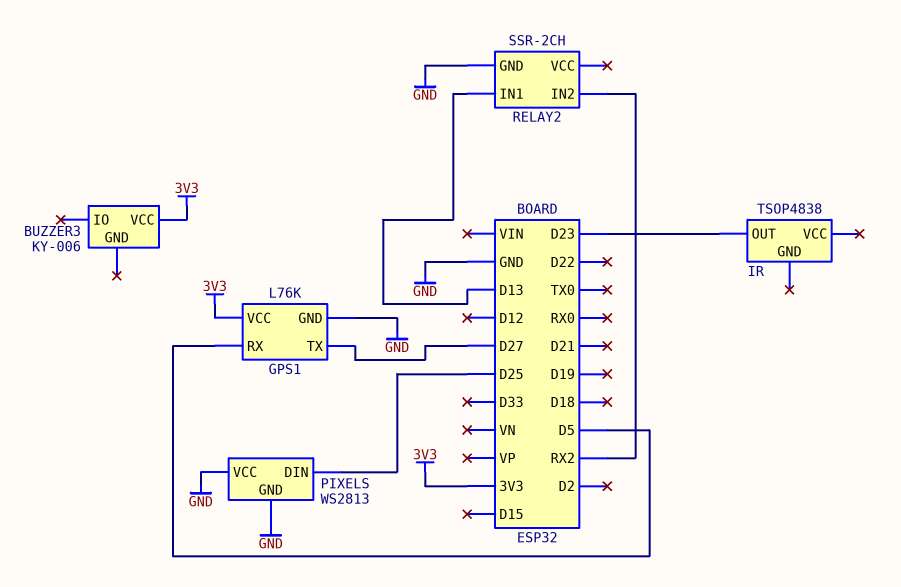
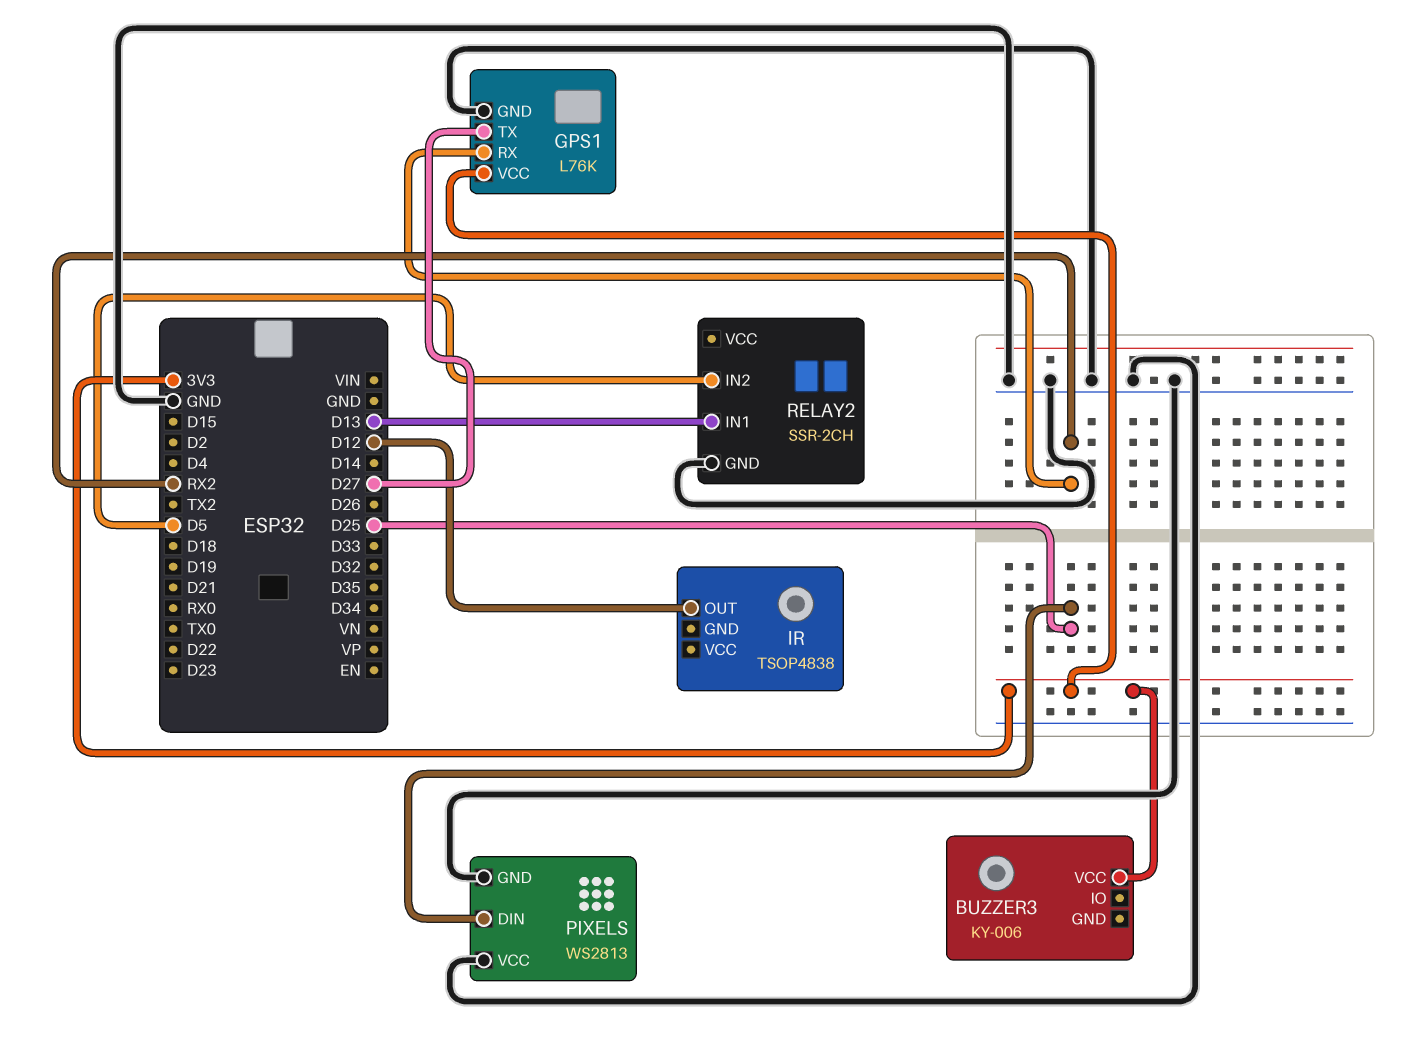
GPS1 pin RX: D5 -> RX2
IR pin OUT: D23 -> D12
RELAY2 pin IN2: RX2 -> D5

